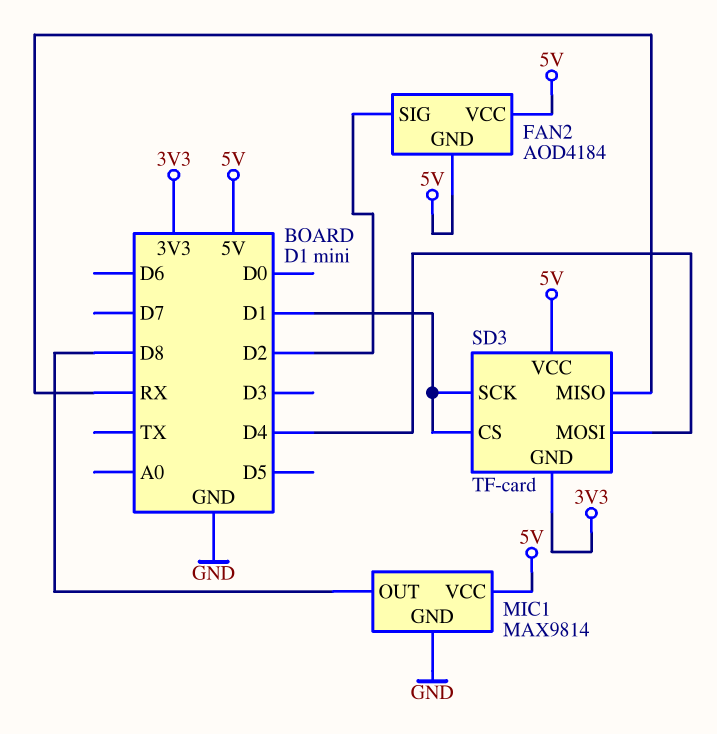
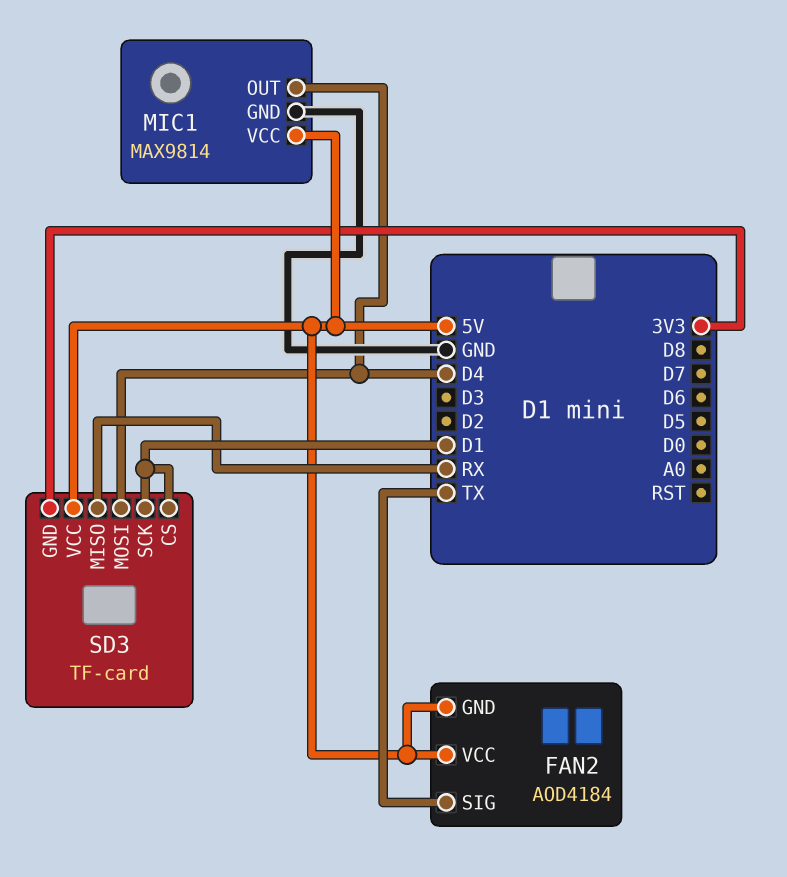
FAN2 pin SIG: D2 -> TX
MIC1 pin OUT: D8 -> D4

